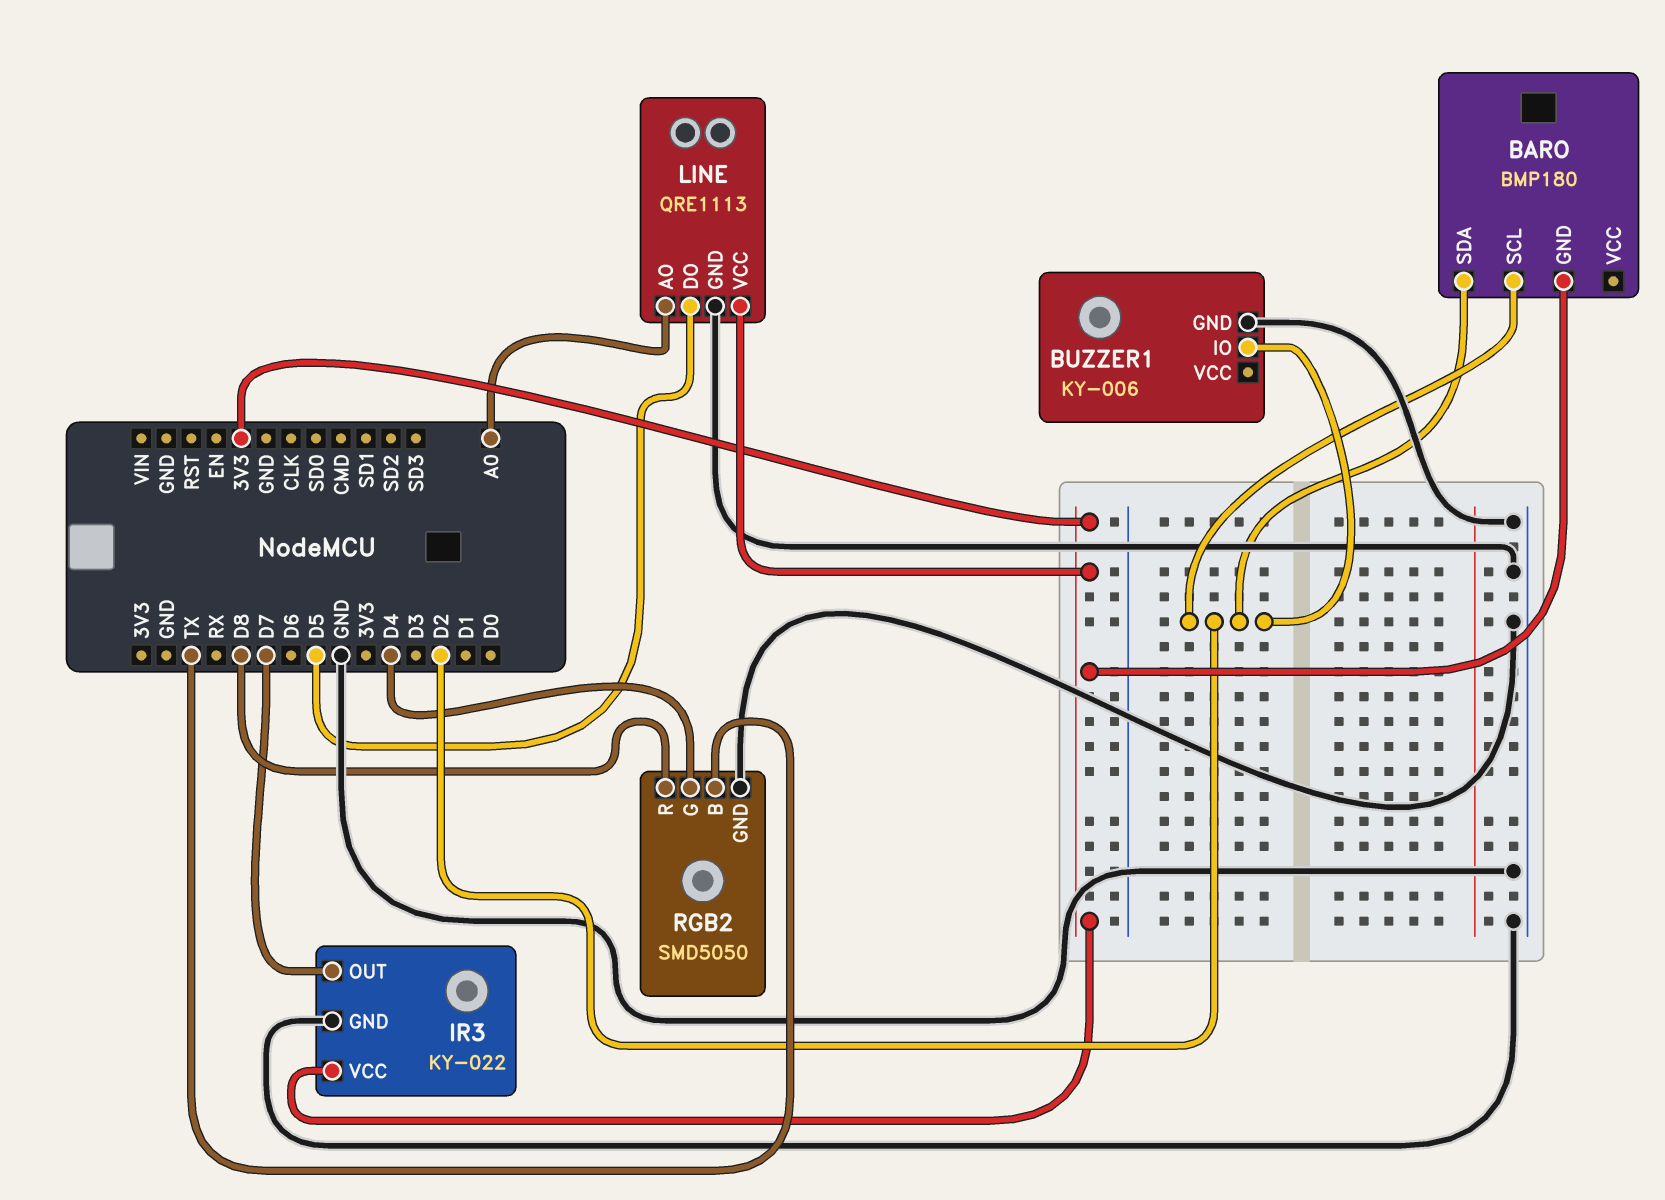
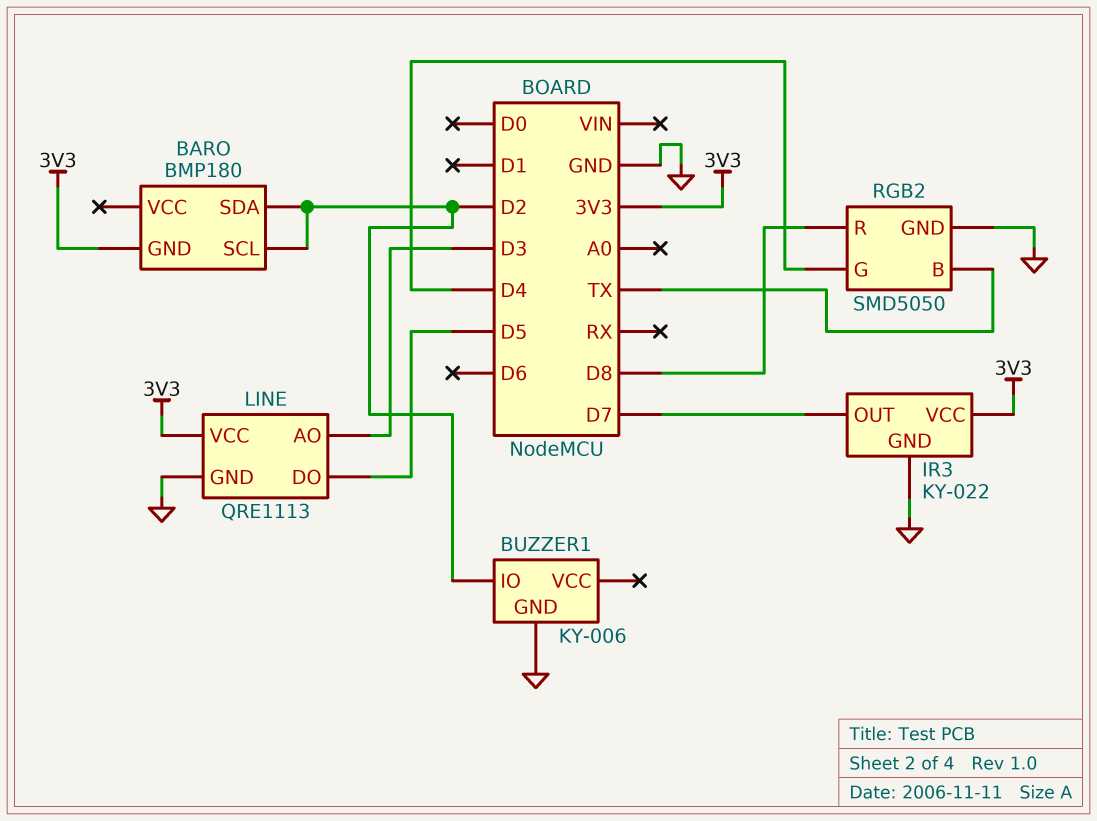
LINE pin AO: A0 -> D3

